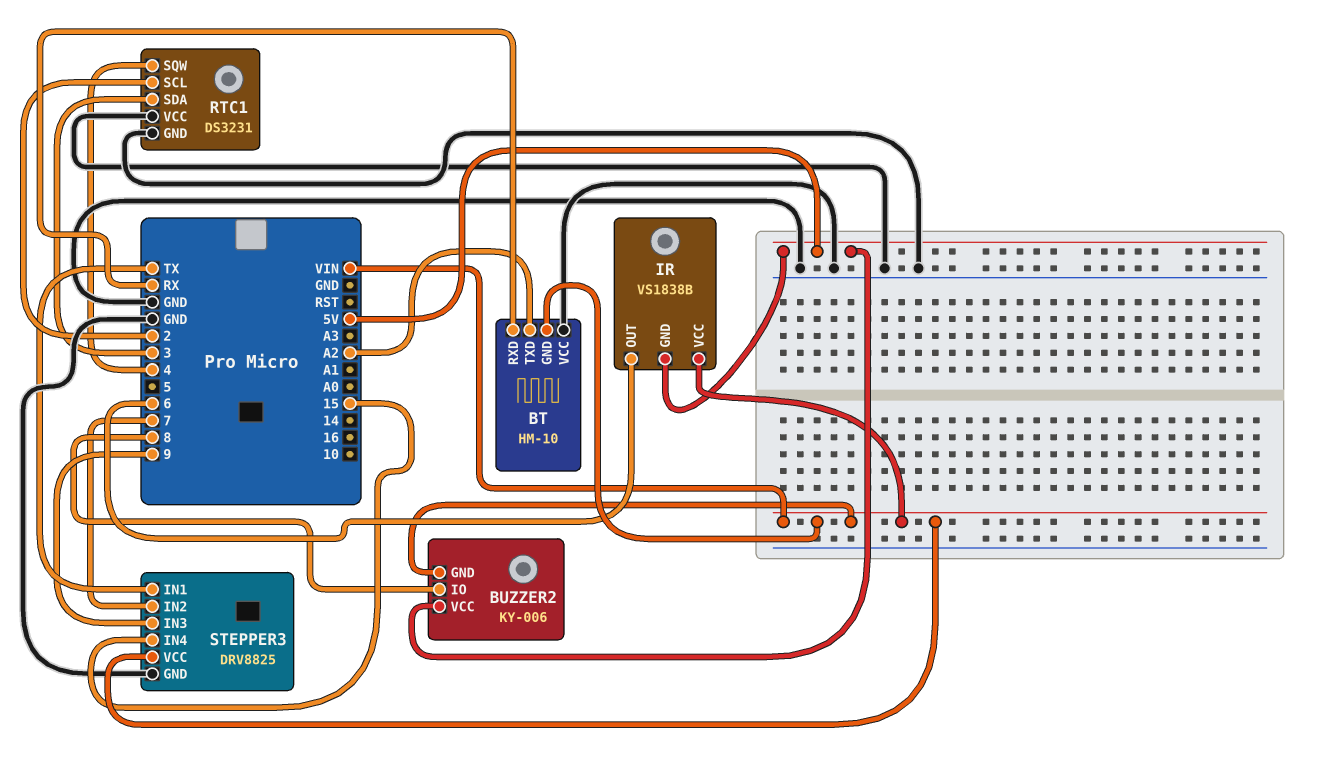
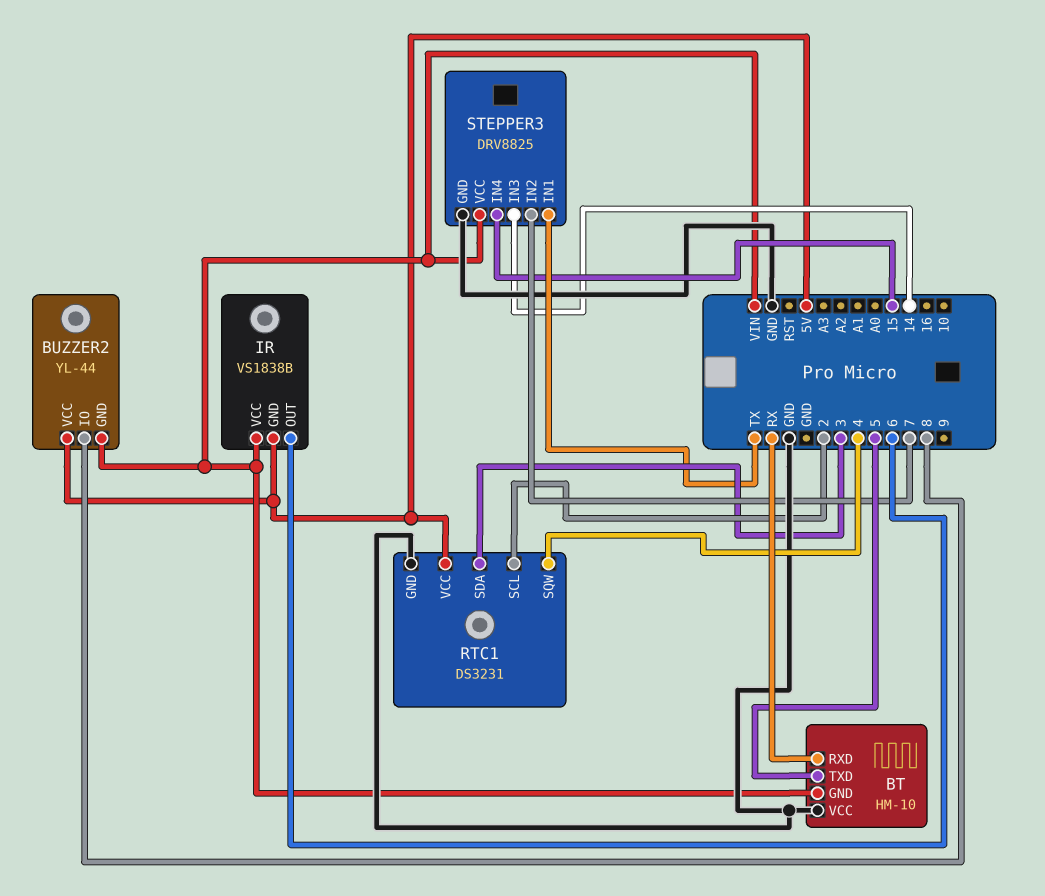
BT pin TXD: A2 -> 5
BUZZER2: KY-006 -> YL-44
RTC1 pin VCC: GND -> 5V
STEPPER3 pin IN3: 9 -> 14

